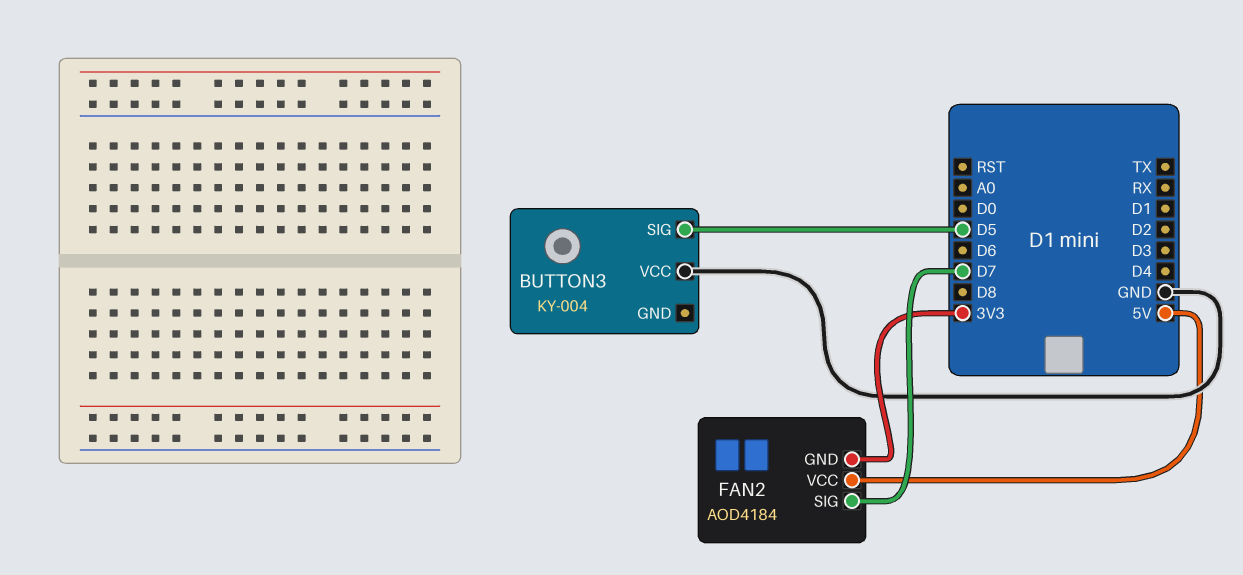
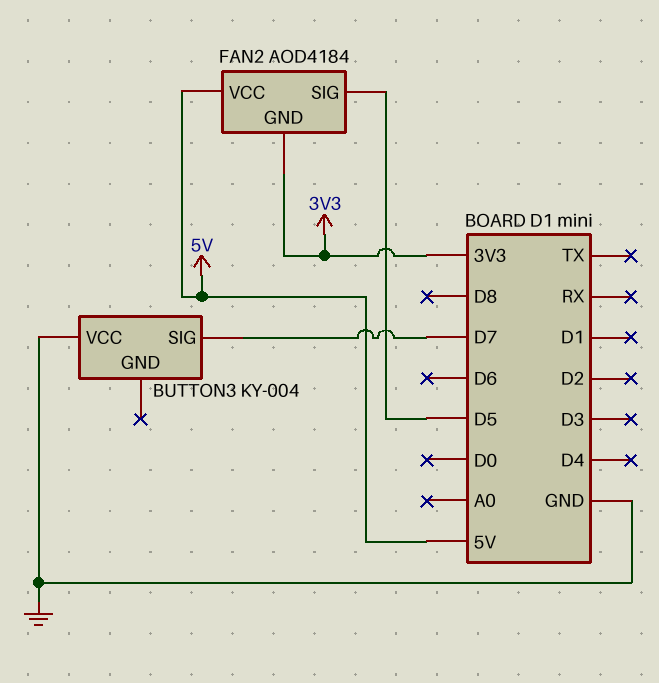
BUTTON3 pin SIG: D5 -> D7
FAN2 pin SIG: D7 -> D5

